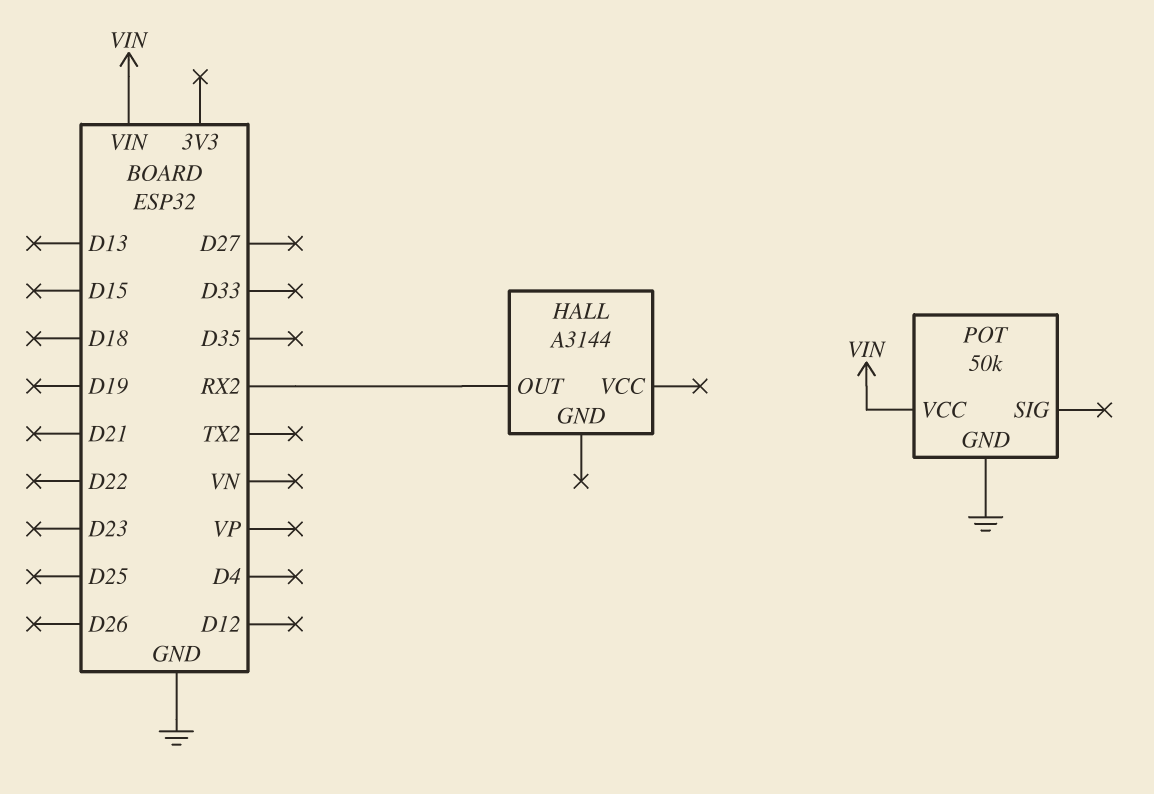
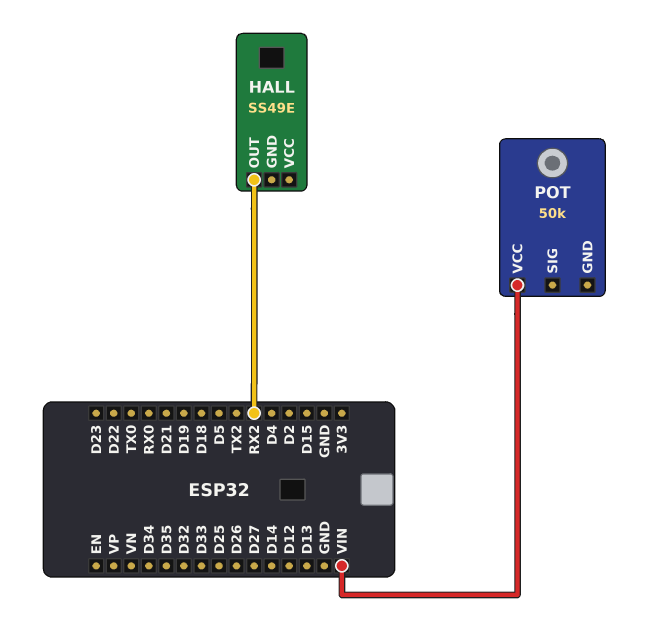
HALL: A3144 -> SS49E
POT pin GND: GND -> none

